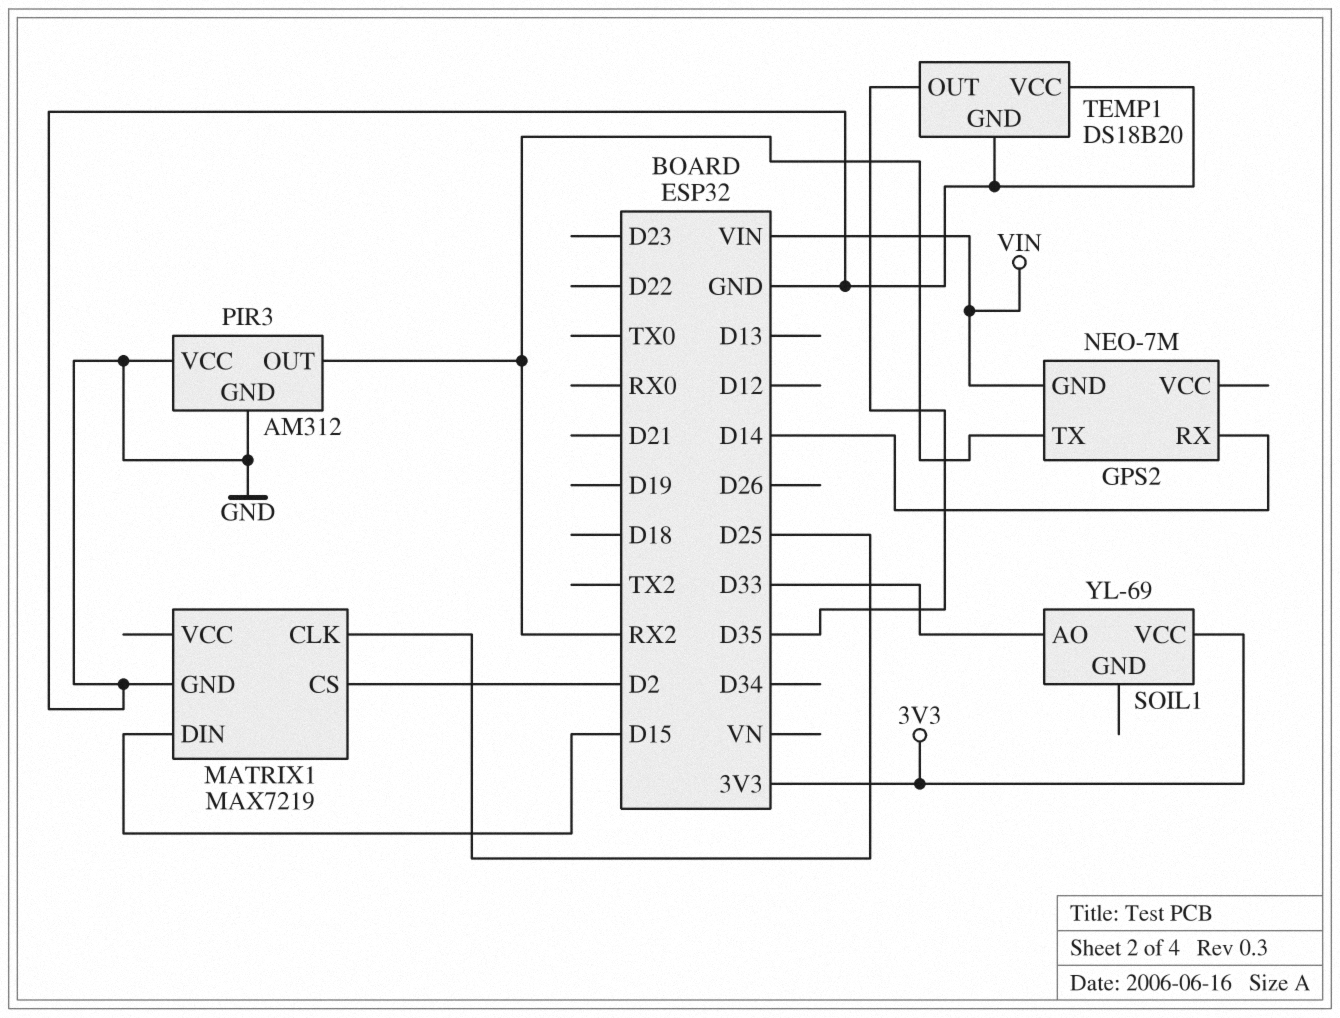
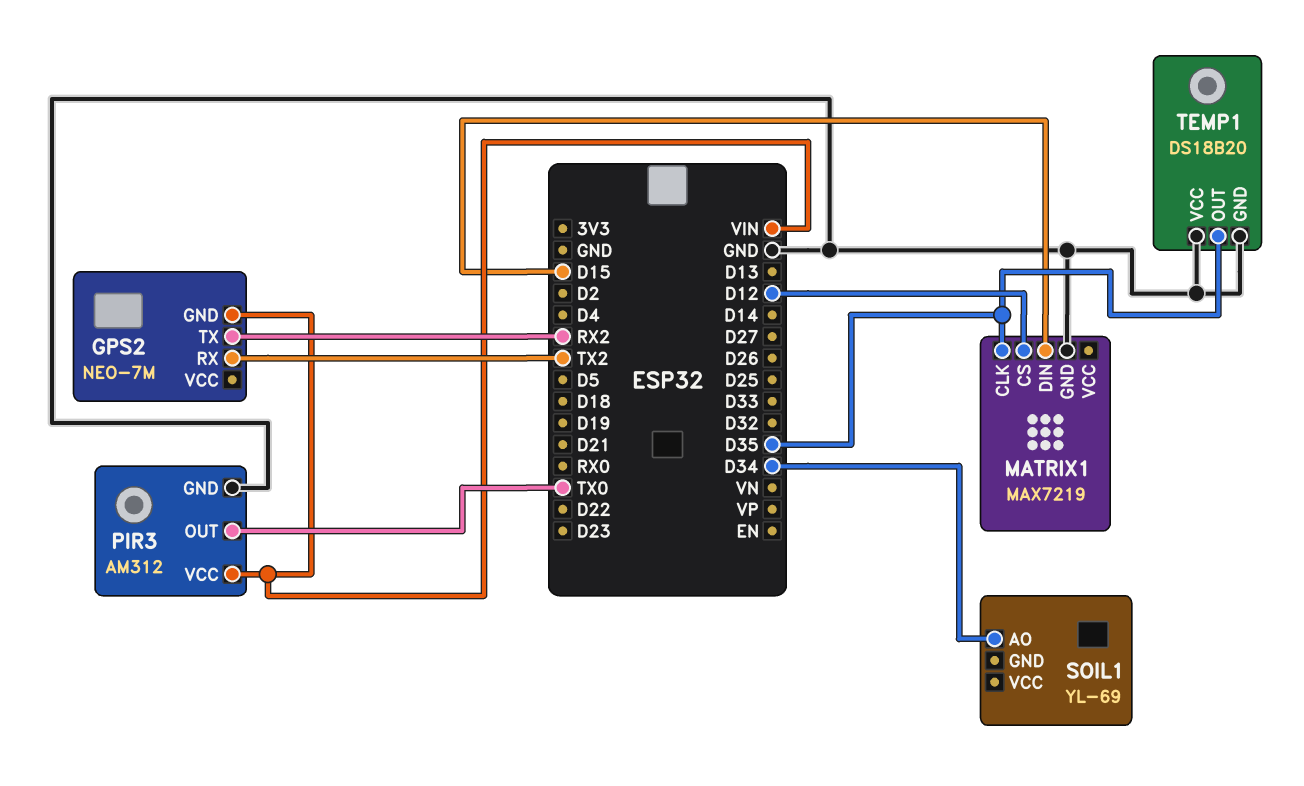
GPS2 pin RX: D14 -> TX2
MATRIX1 pin CLK: D25 -> D35
MATRIX1 pin CS: D2 -> D12
PIR3 pin OUT: RX2 -> TX0
PIR3 pin VCC: GND -> VIN
SOIL1 pin AO: D33 -> D34
SOIL1 pin VCC: 3V3 -> none

